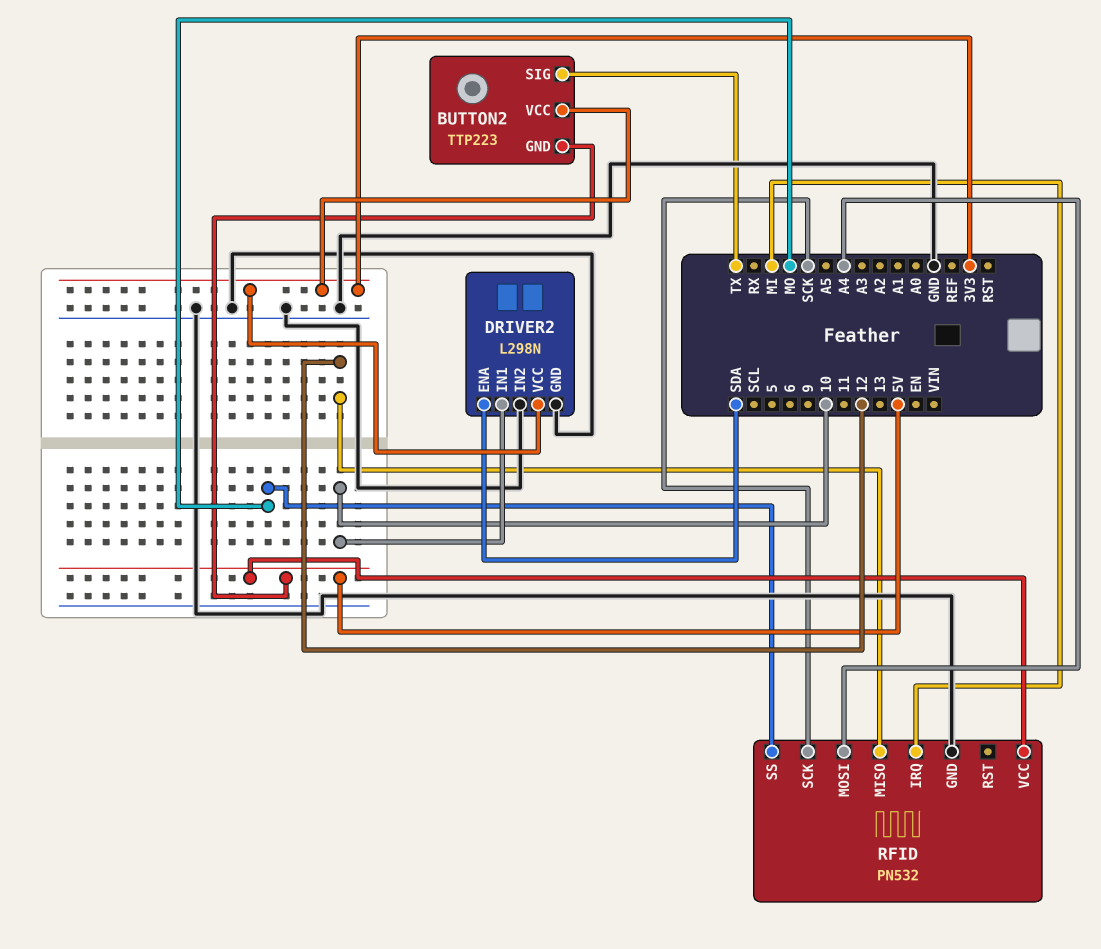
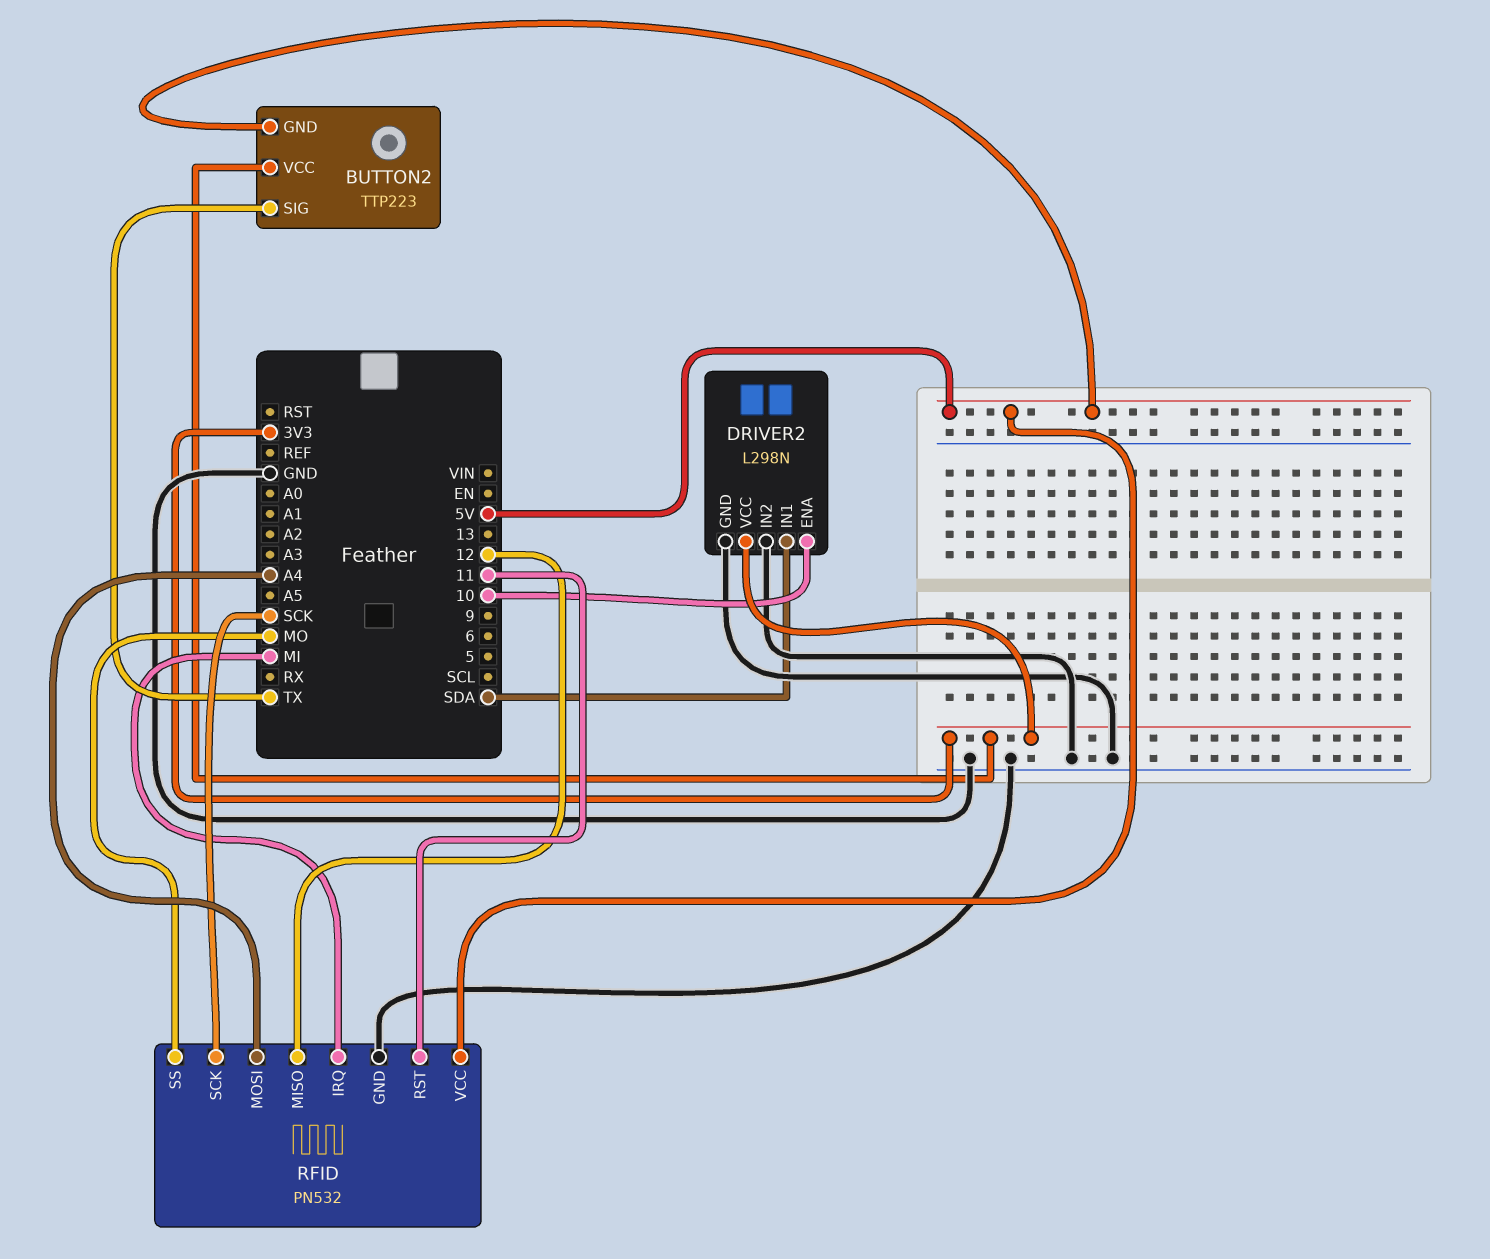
DRIVER2 pin ENA: SDA -> 10
DRIVER2 pin IN1: 10 -> SDA
RFID pin RST: none -> 11

